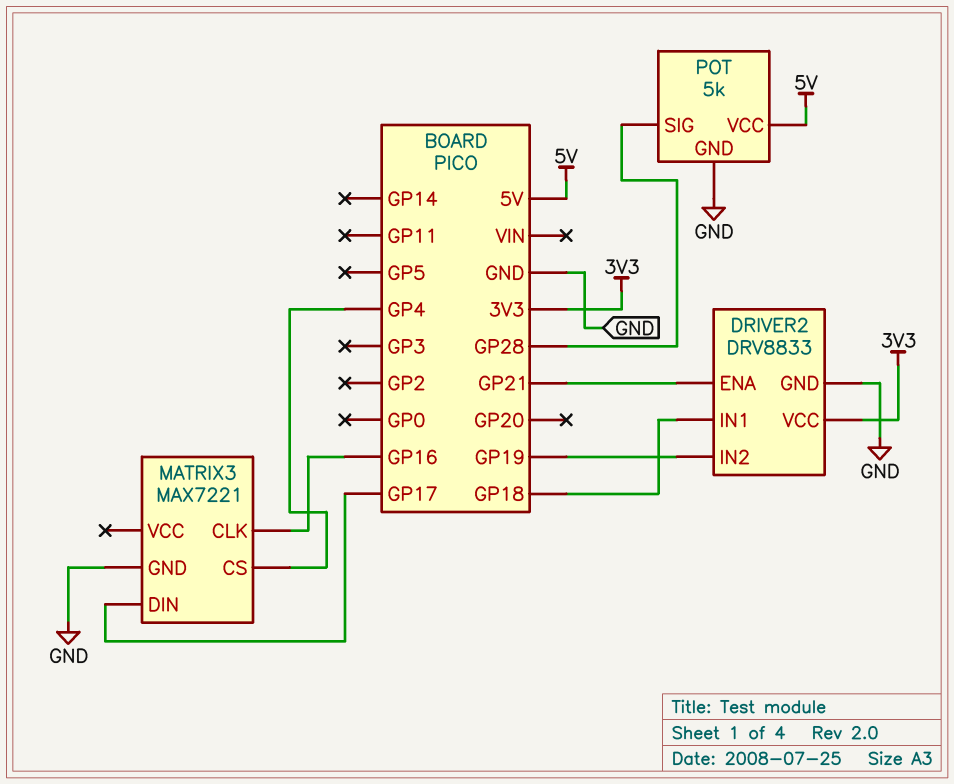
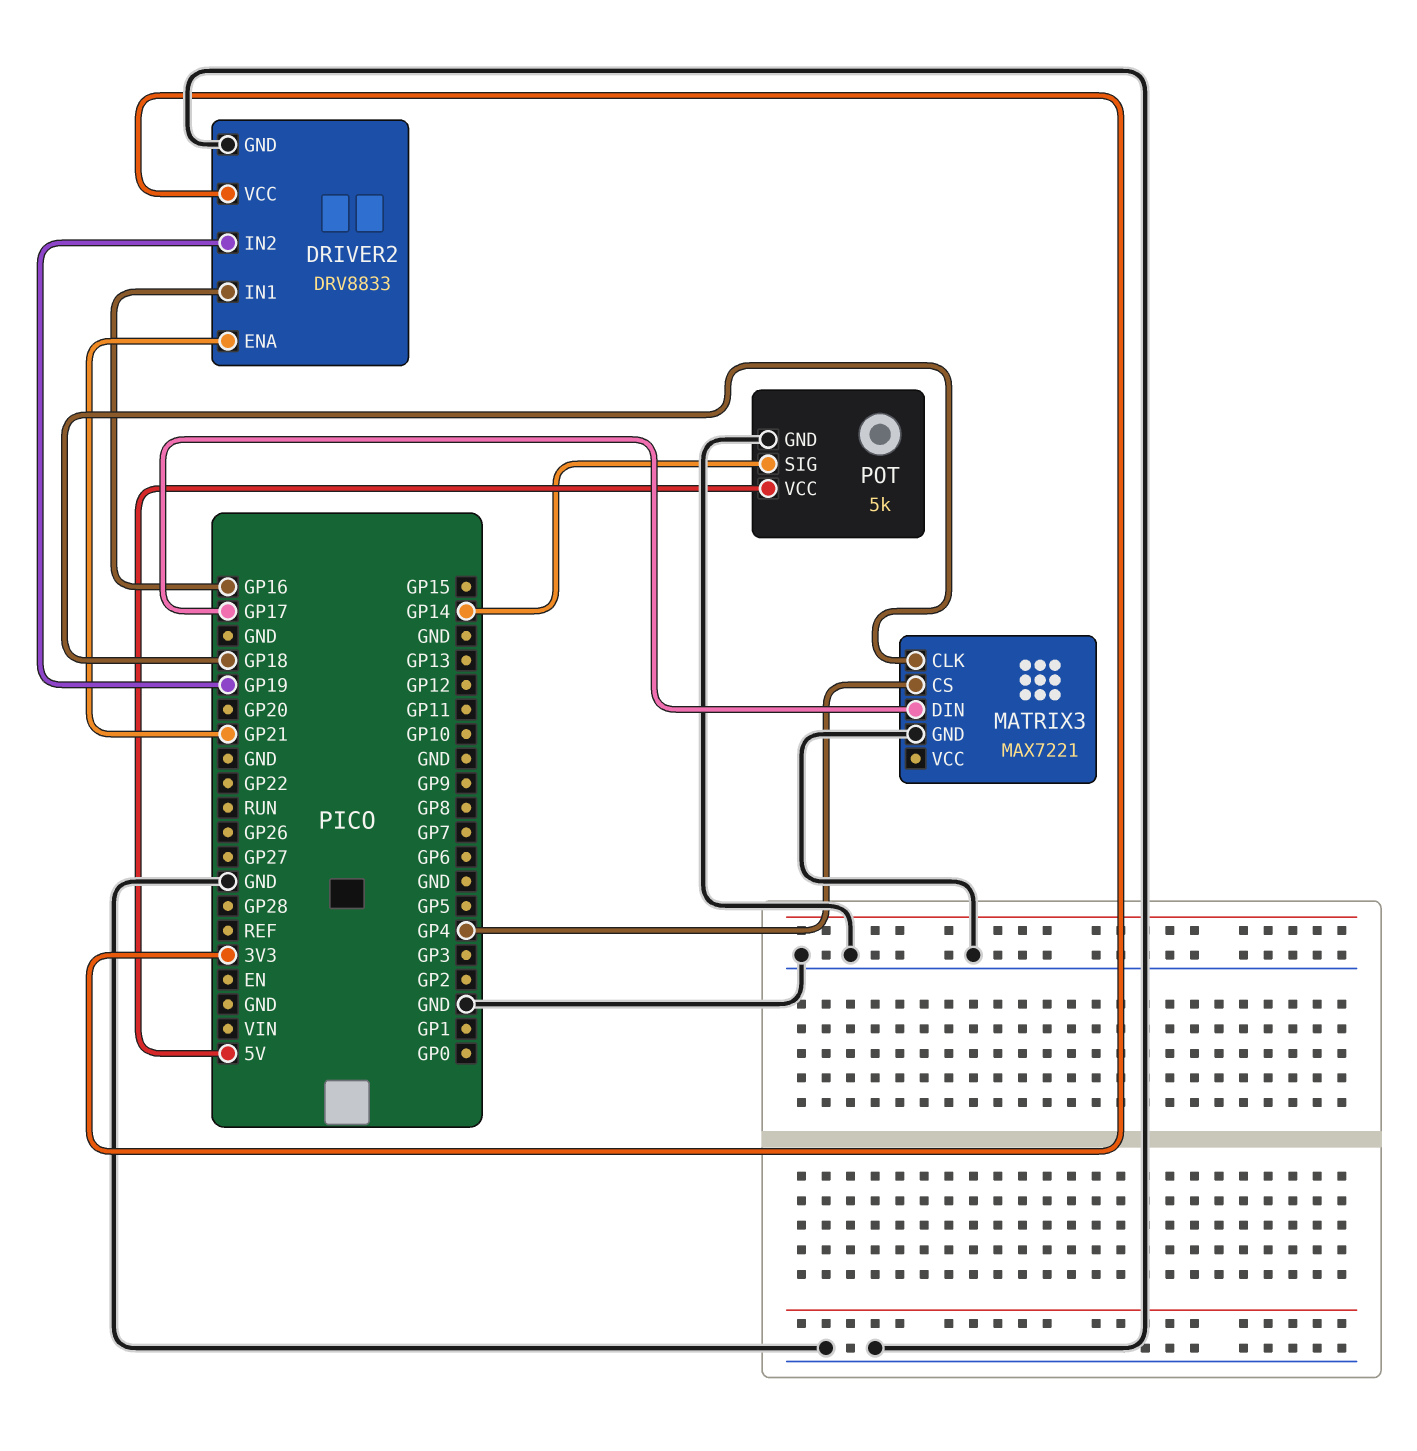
DRIVER2 pin IN1: GP18 -> GP16
MATRIX3 pin CLK: GP16 -> GP18
POT pin SIG: GP28 -> GP14

